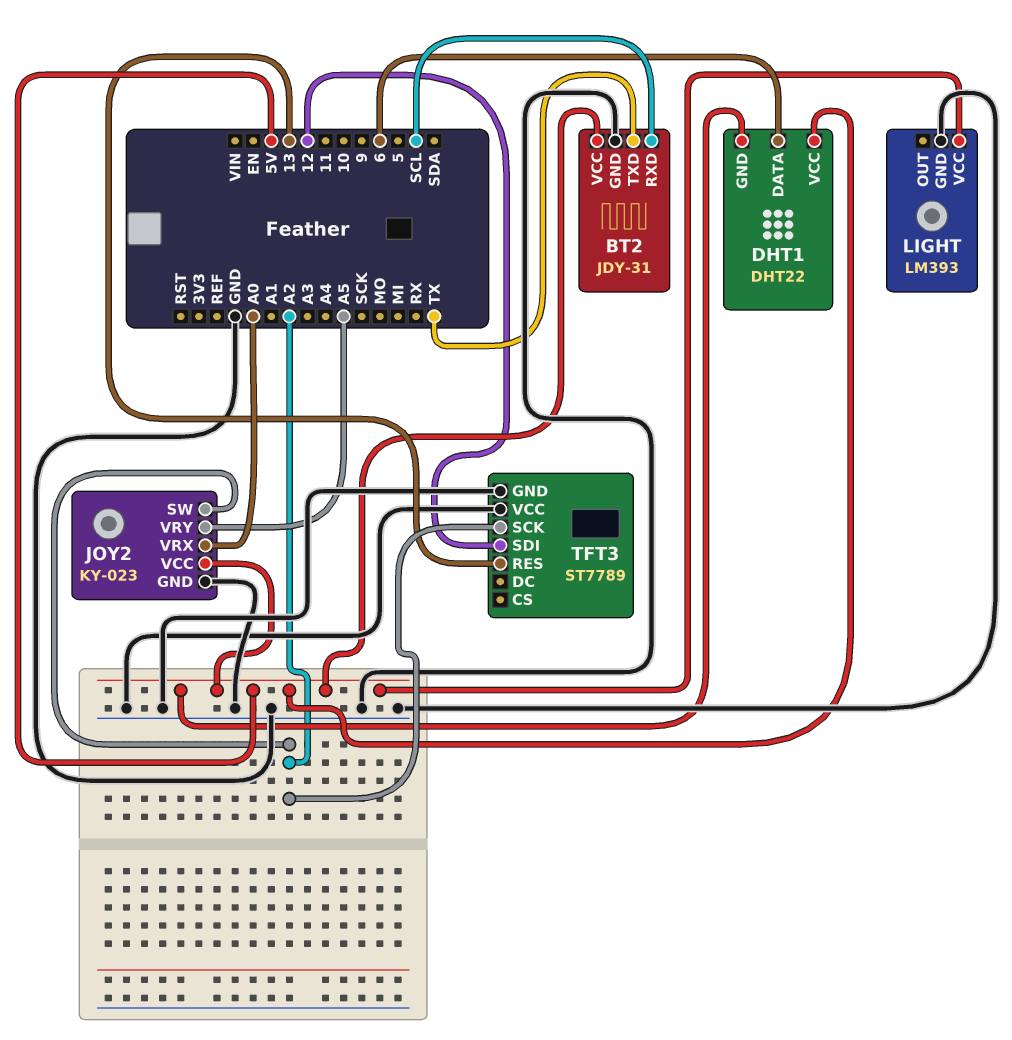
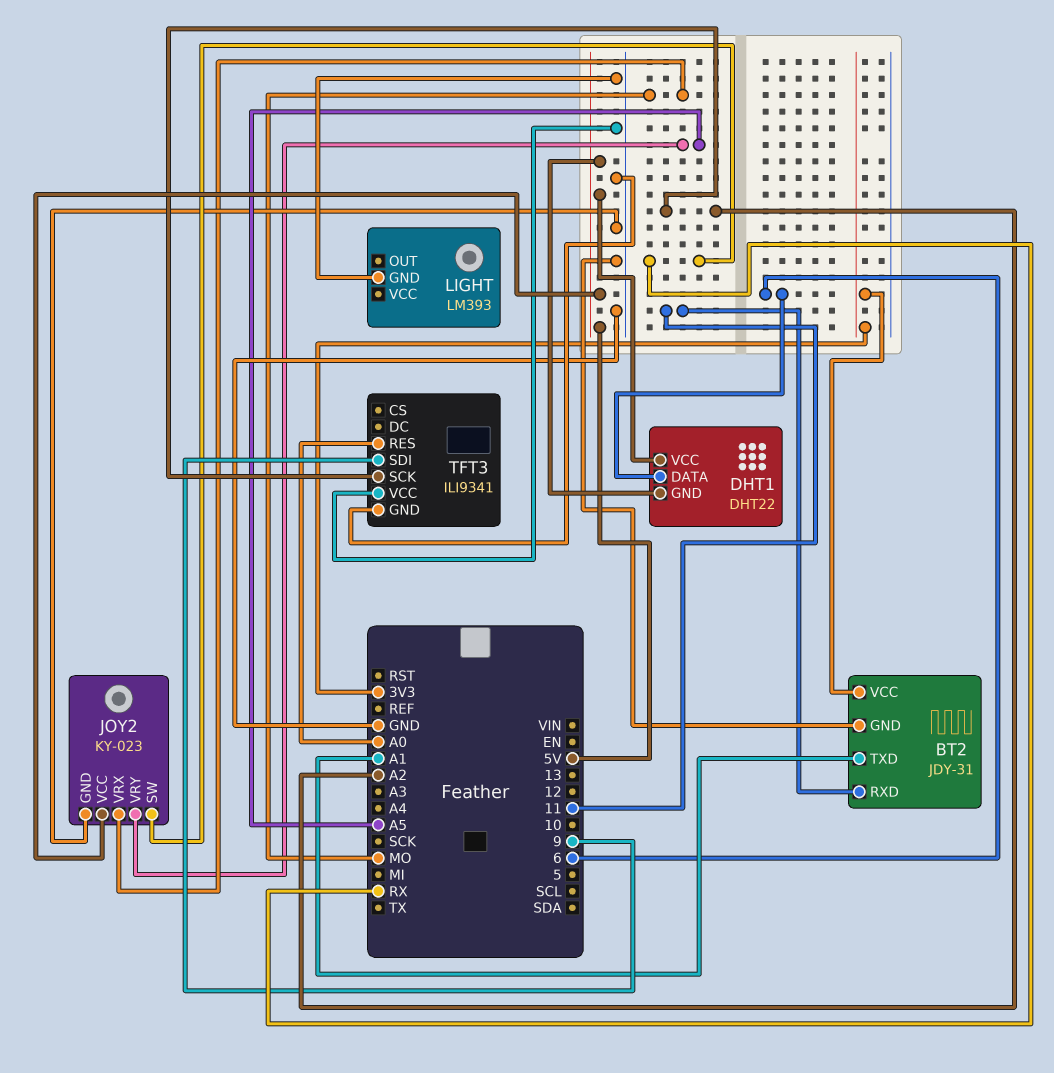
BT2 pin RXD: SCL -> 11
BT2 pin TXD: TX -> A1
BT2 pin VCC: 5V -> 3V3
JOY2 pin SW: A2 -> RX
JOY2 pin VRX: A0 -> MO
LIGHT pin VCC: 5V -> none
TFT3: ST7789 -> ILI9341
TFT3 pin RES: 13 -> A0
TFT3 pin SDI: 12 -> 9

